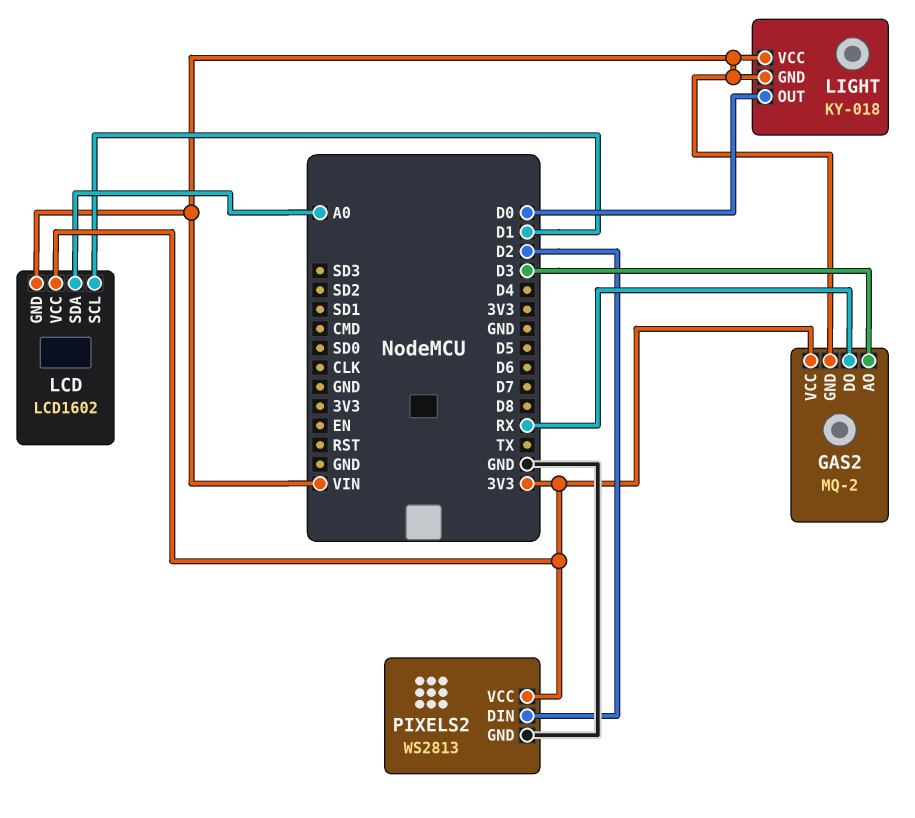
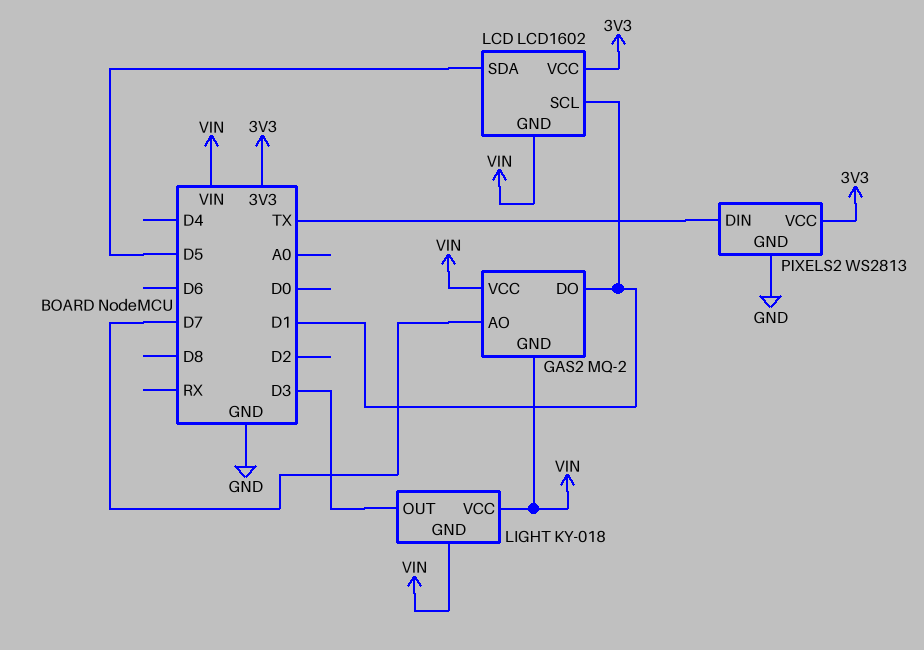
GAS2 pin AO: D3 -> D7
GAS2 pin DO: RX -> D1
GAS2 pin VCC: 3V3 -> VIN
LCD pin SDA: A0 -> D5
LIGHT pin OUT: D0 -> D3
PIXELS2 pin DIN: D2 -> TX

